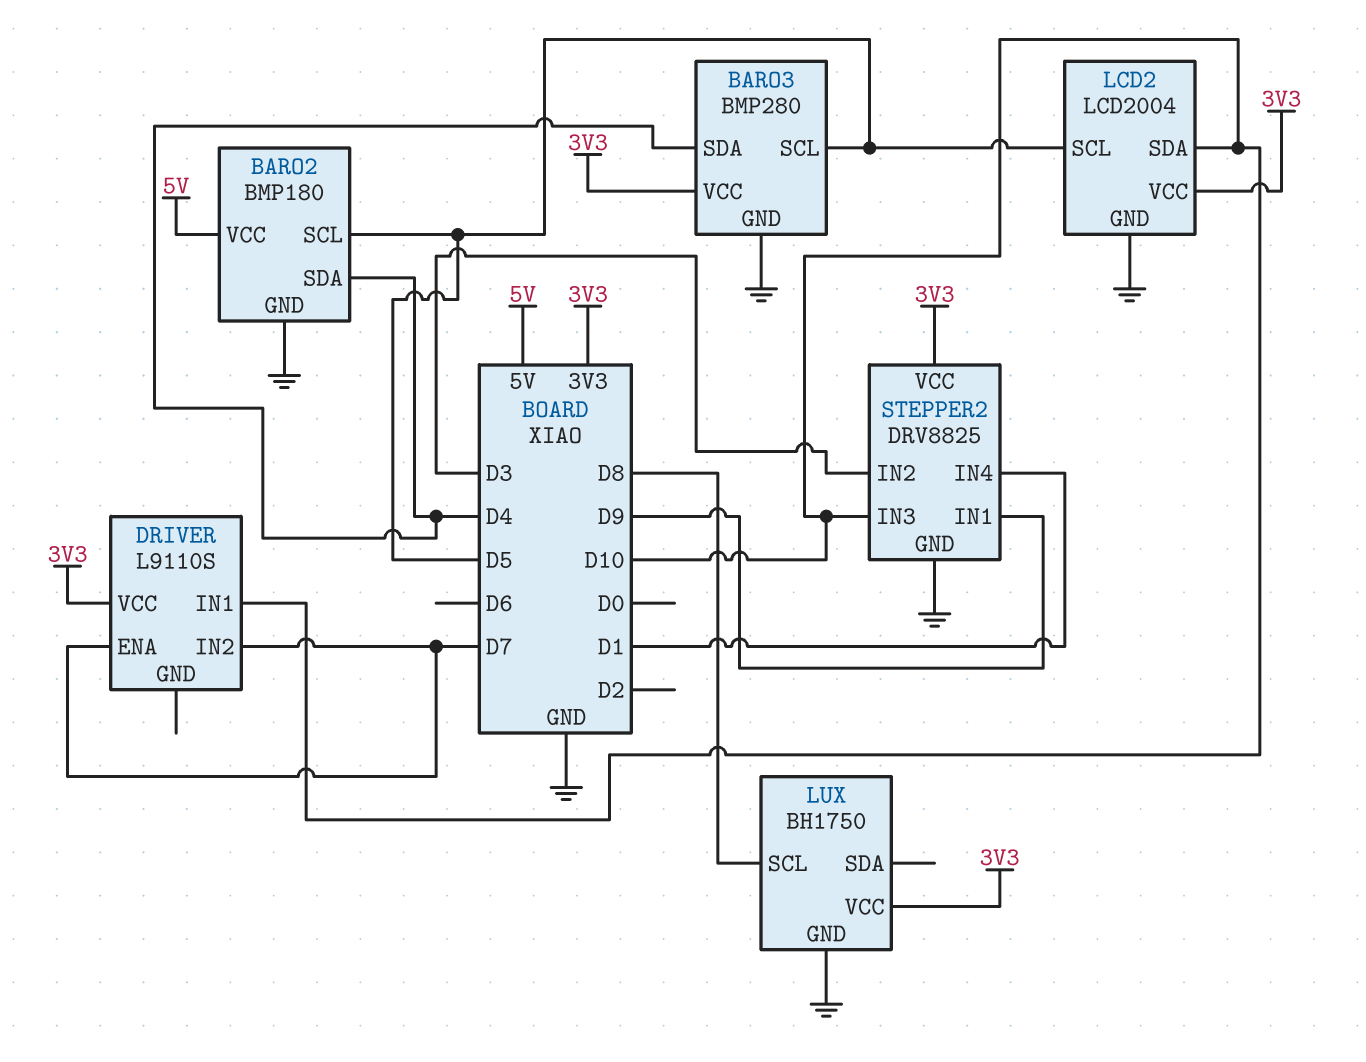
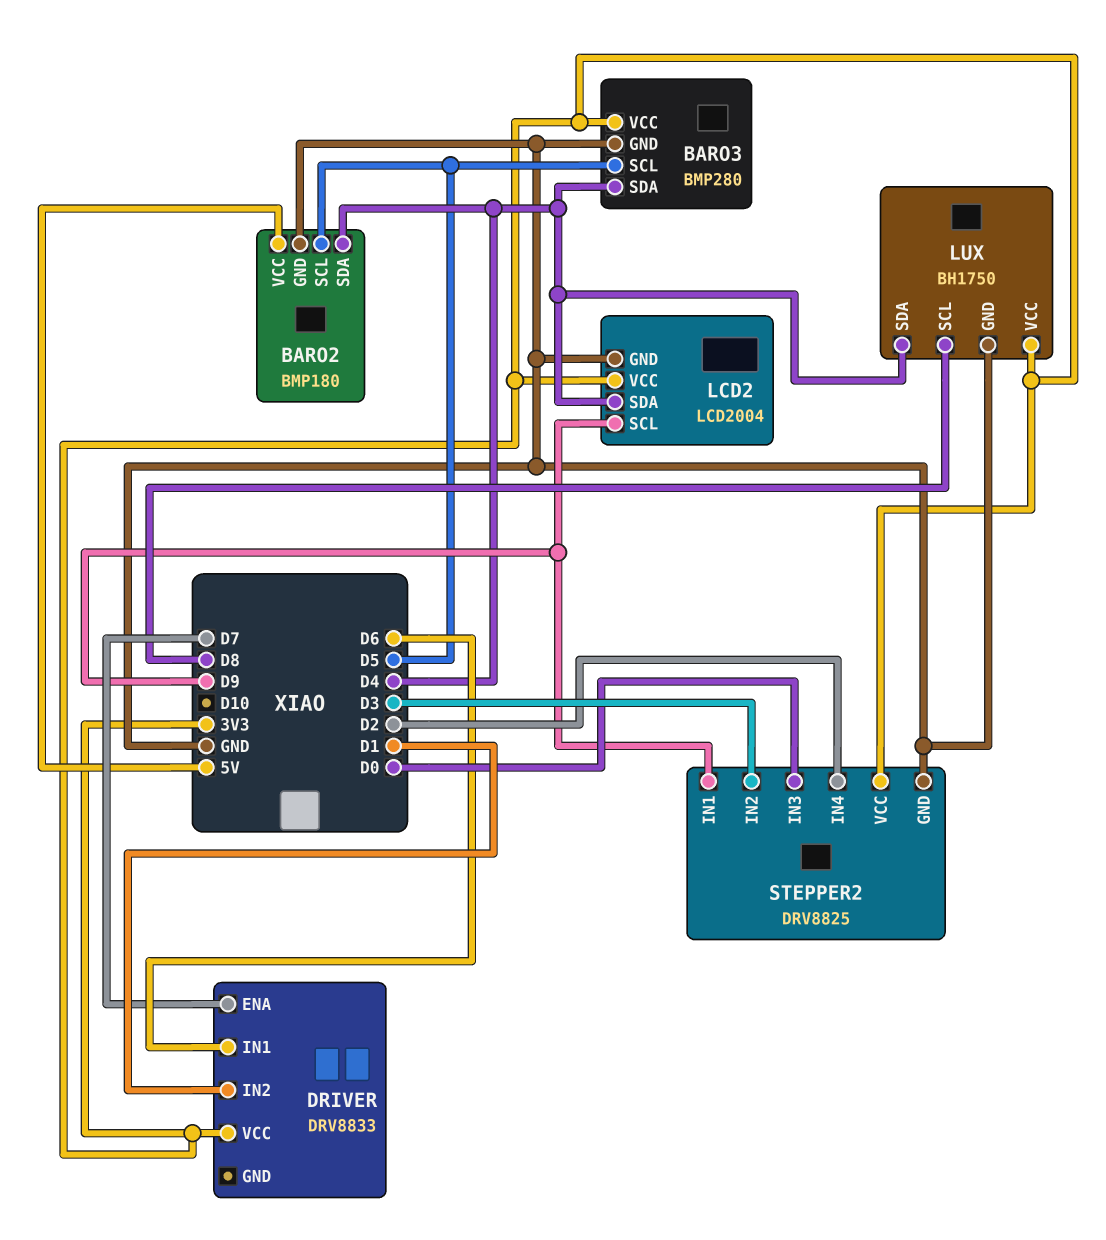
DRIVER: L9110S -> DRV8833
DRIVER pin IN1: D10 -> D6
DRIVER pin IN2: D7 -> D1
LCD2 pin SCL: D5 -> D9
LCD2 pin SDA: D10 -> D4
LUX pin SDA: none -> D4
STEPPER2 pin IN3: D10 -> D0
STEPPER2 pin IN4: D1 -> D2

